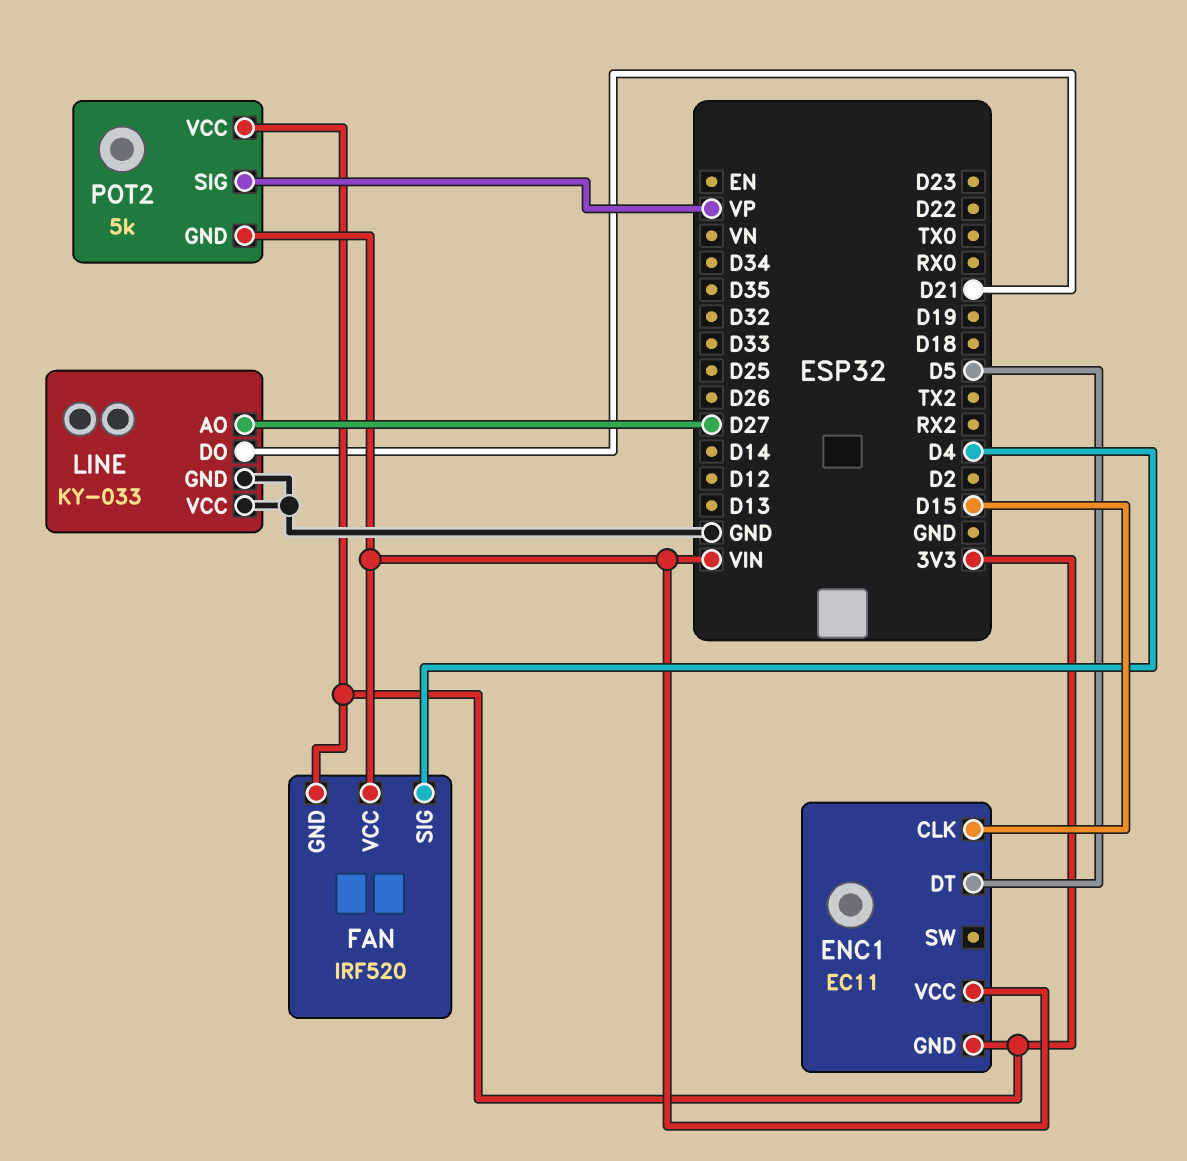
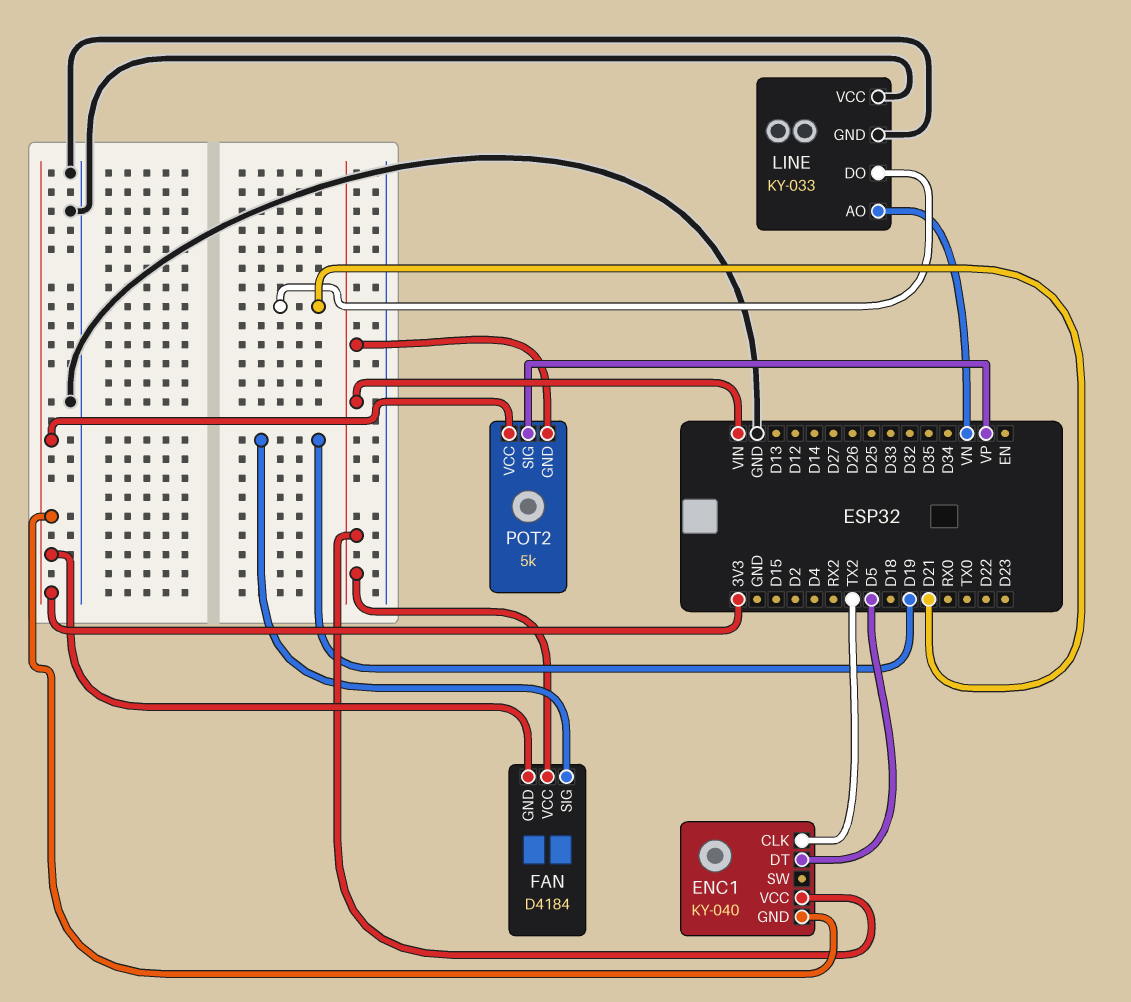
ENC1: EC11 -> KY-040
ENC1 pin CLK: D15 -> TX2
FAN: IRF520 -> D4184
FAN pin SIG: D4 -> D19
LINE pin AO: D27 -> VN

